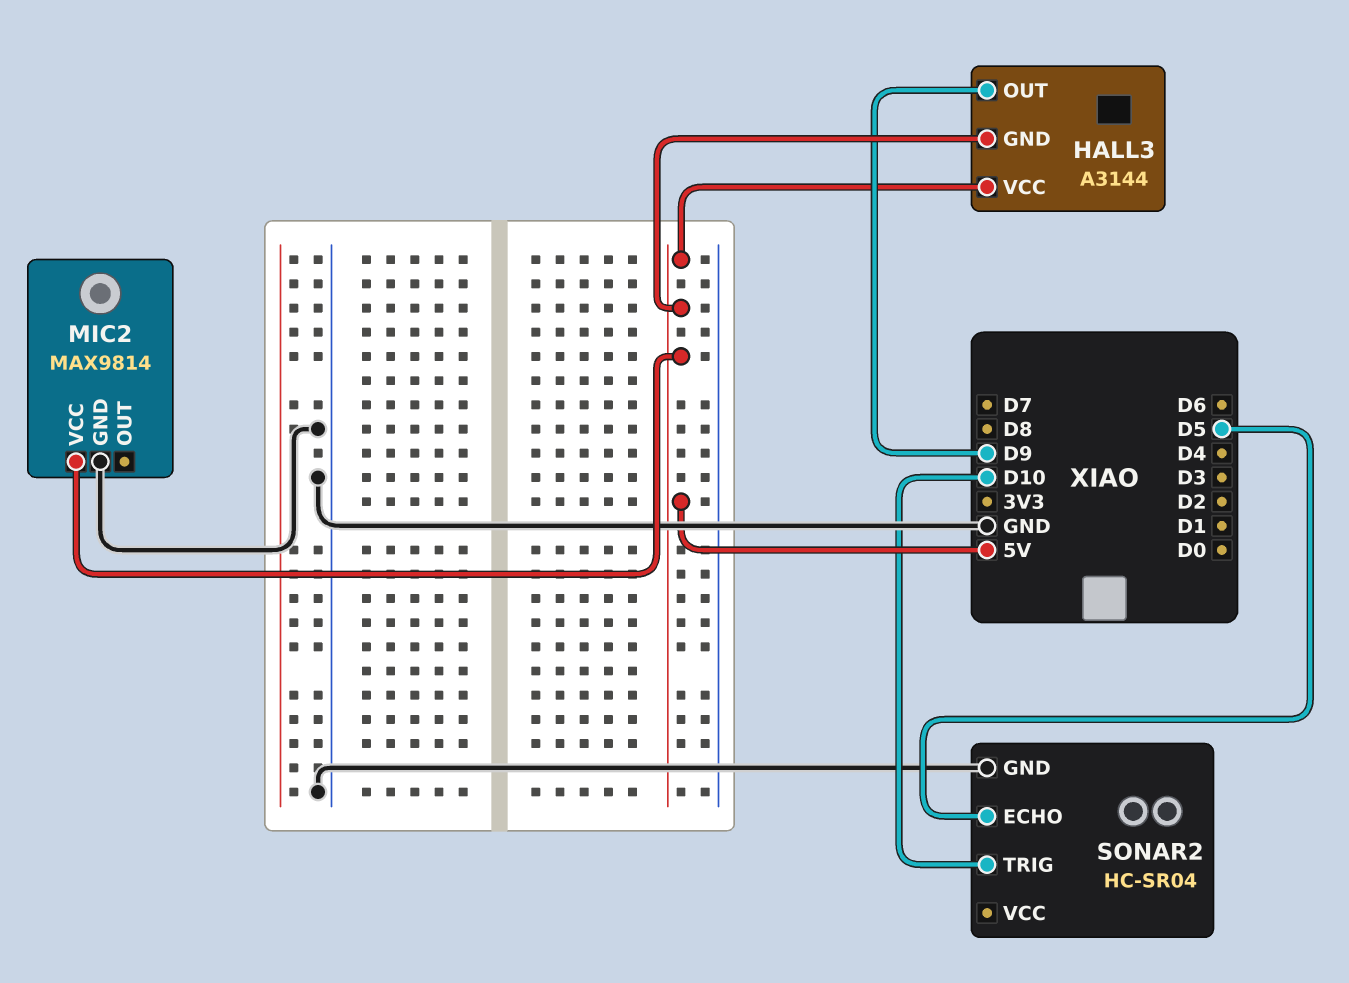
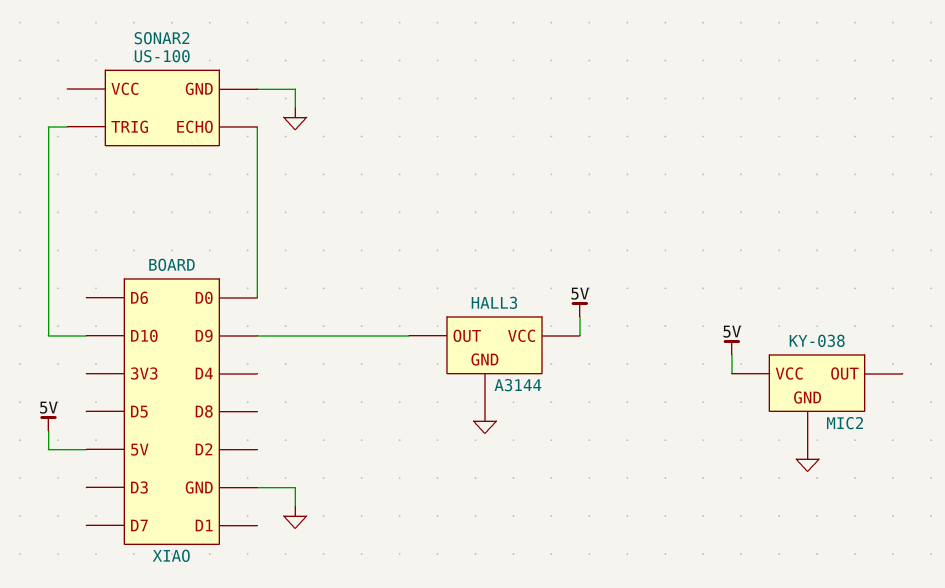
HALL3 pin GND: 5V -> GND
MIC2: MAX9814 -> KY-038
SONAR2: HC-SR04 -> US-100
SONAR2 pin ECHO: D5 -> D0

